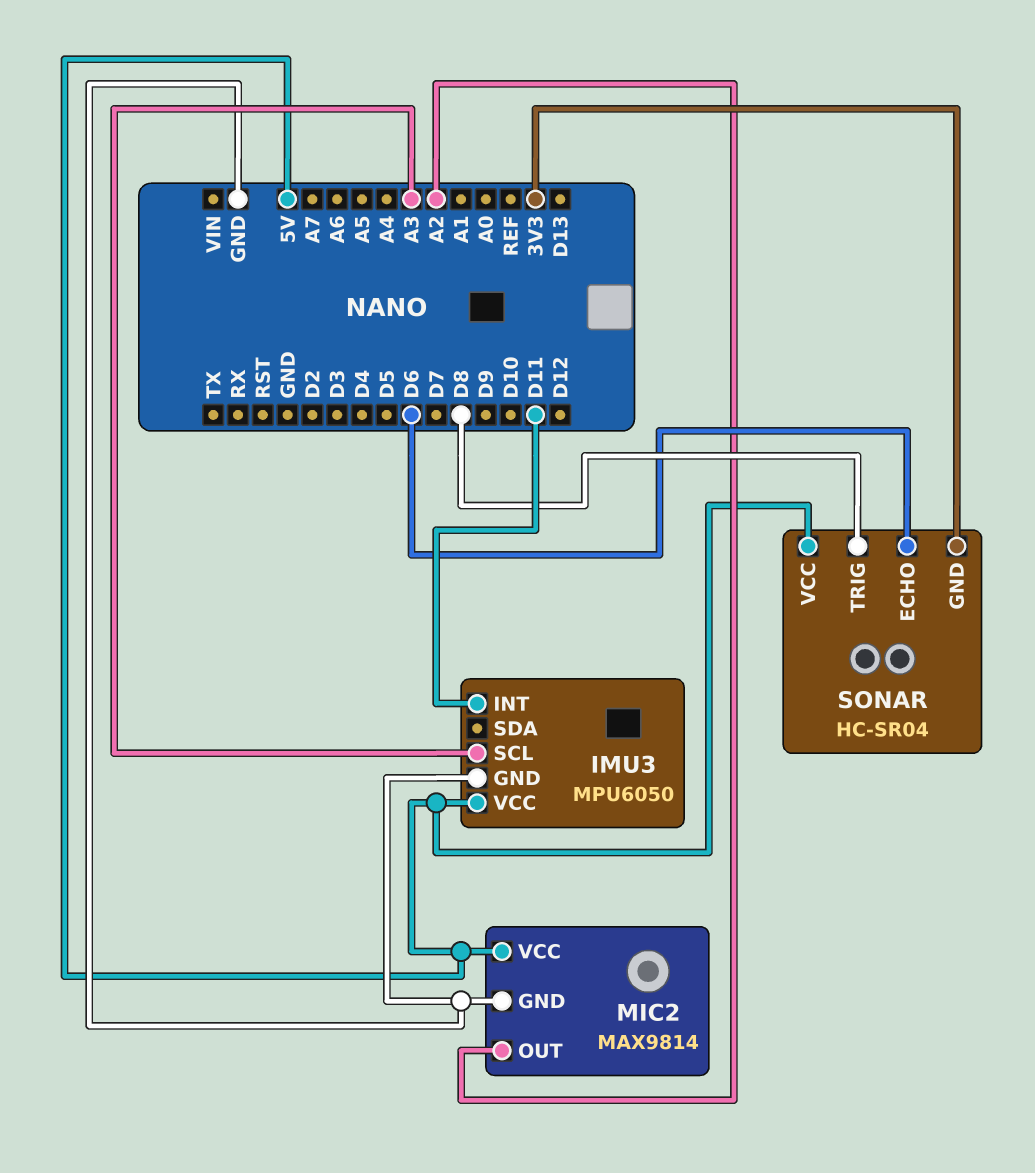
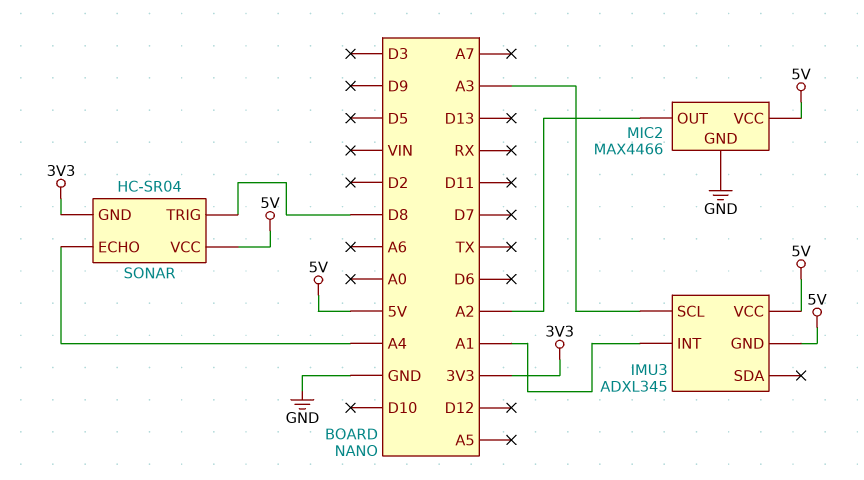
IMU3: MPU6050 -> ADXL345
IMU3 pin GND: GND -> 5V
IMU3 pin INT: D11 -> A1
MIC2: MAX9814 -> MAX4466
SONAR pin ECHO: D6 -> A4

